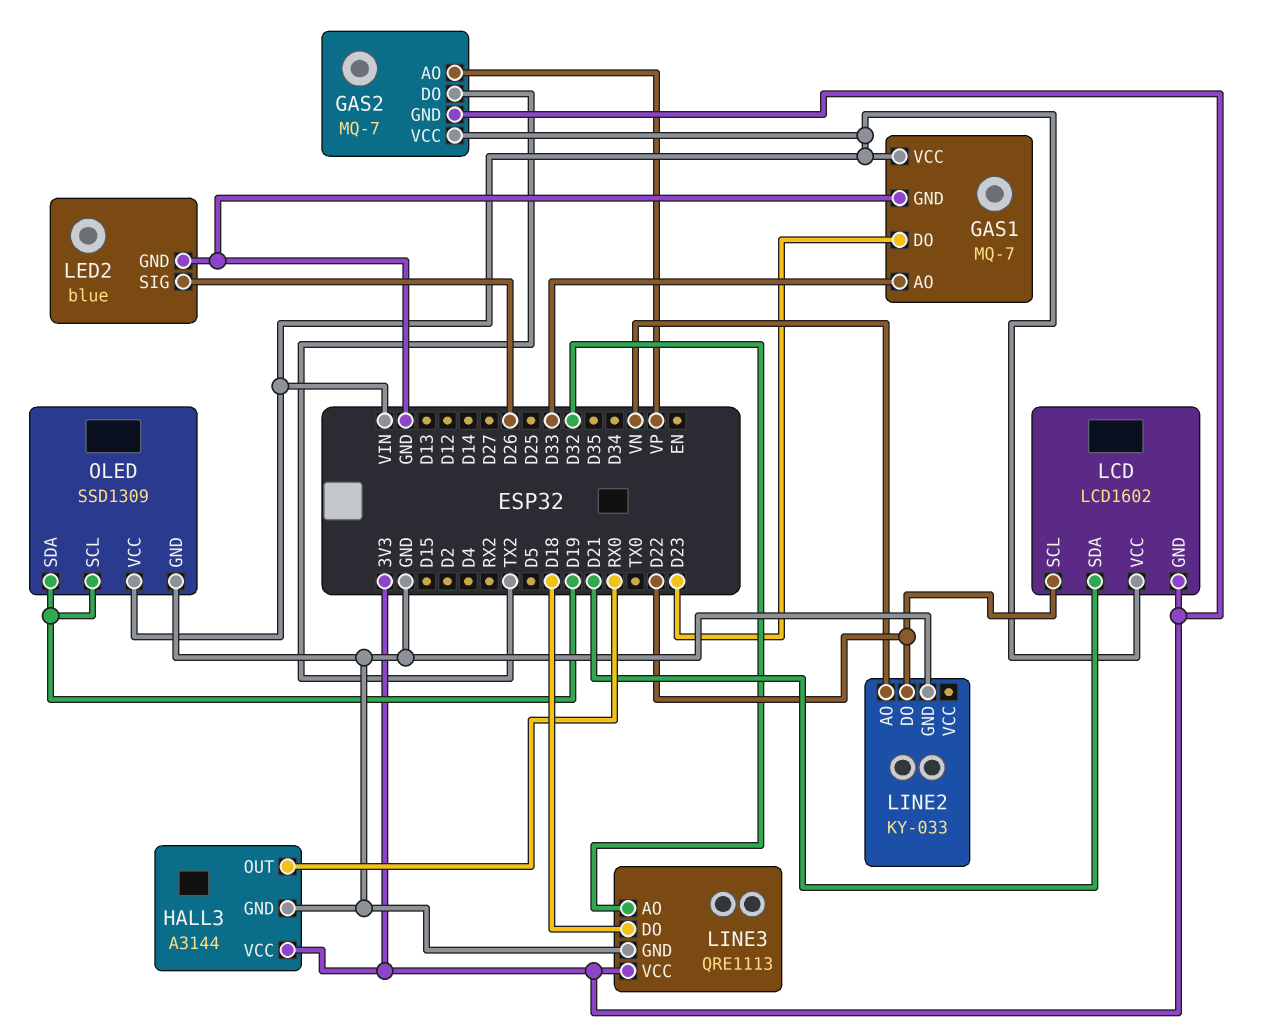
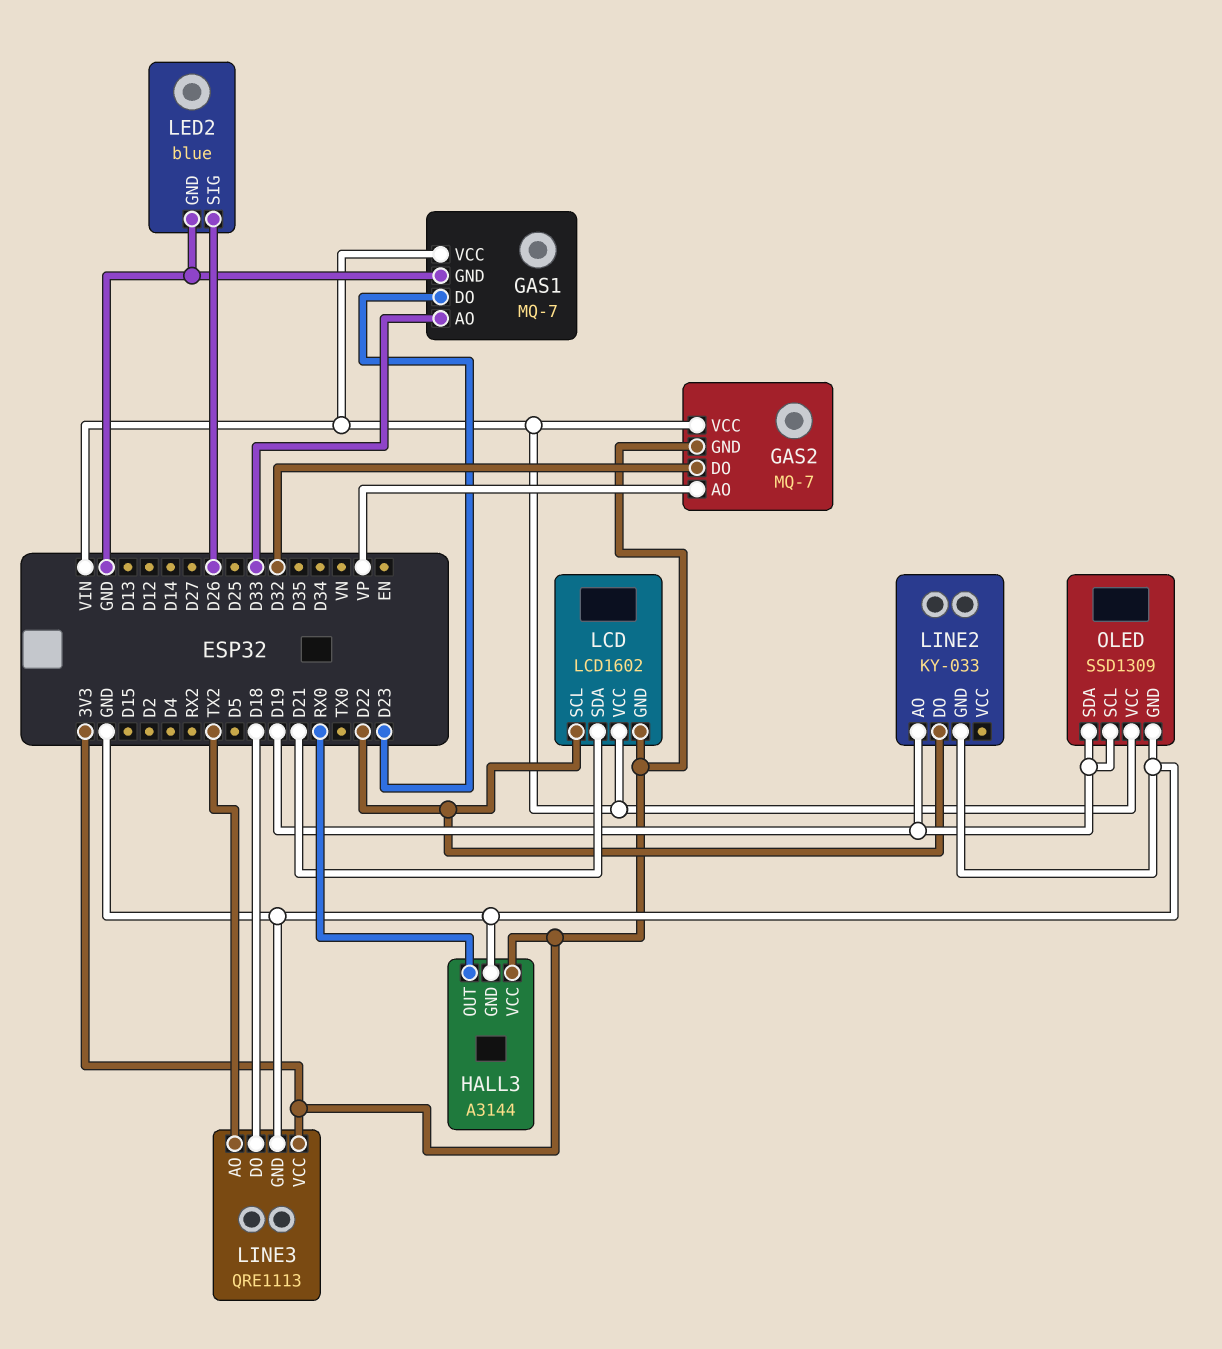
GAS2 pin DO: TX2 -> D32
LINE2 pin AO: VN -> D19
LINE3 pin AO: D32 -> TX2

